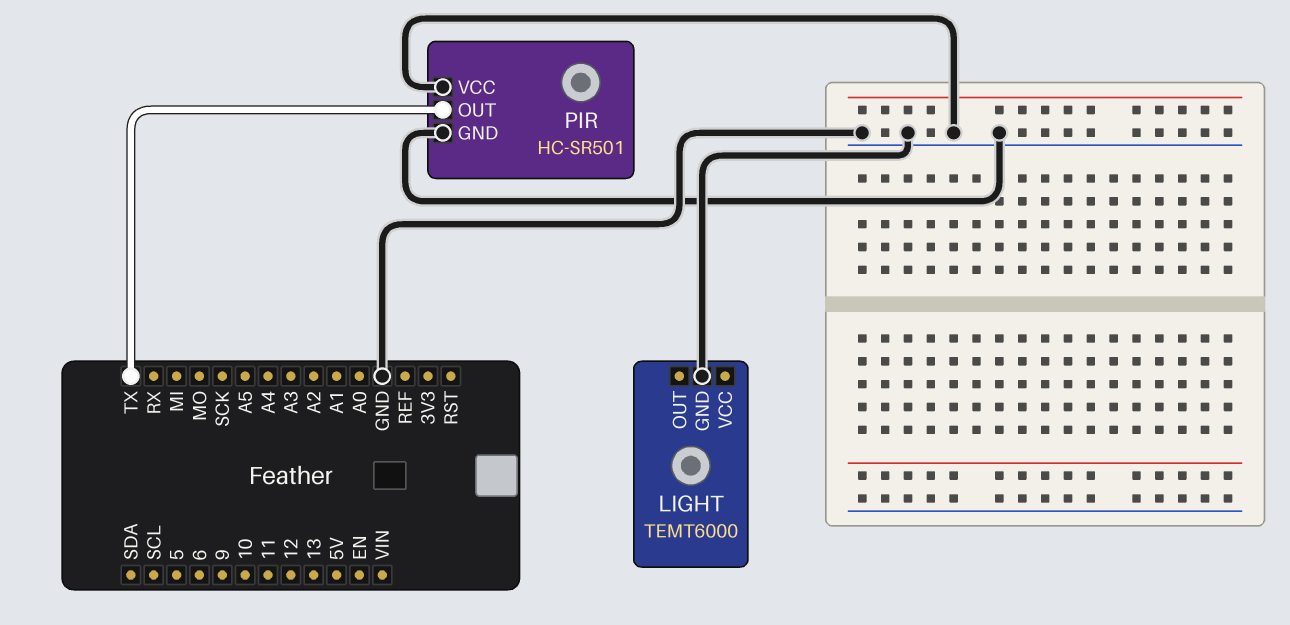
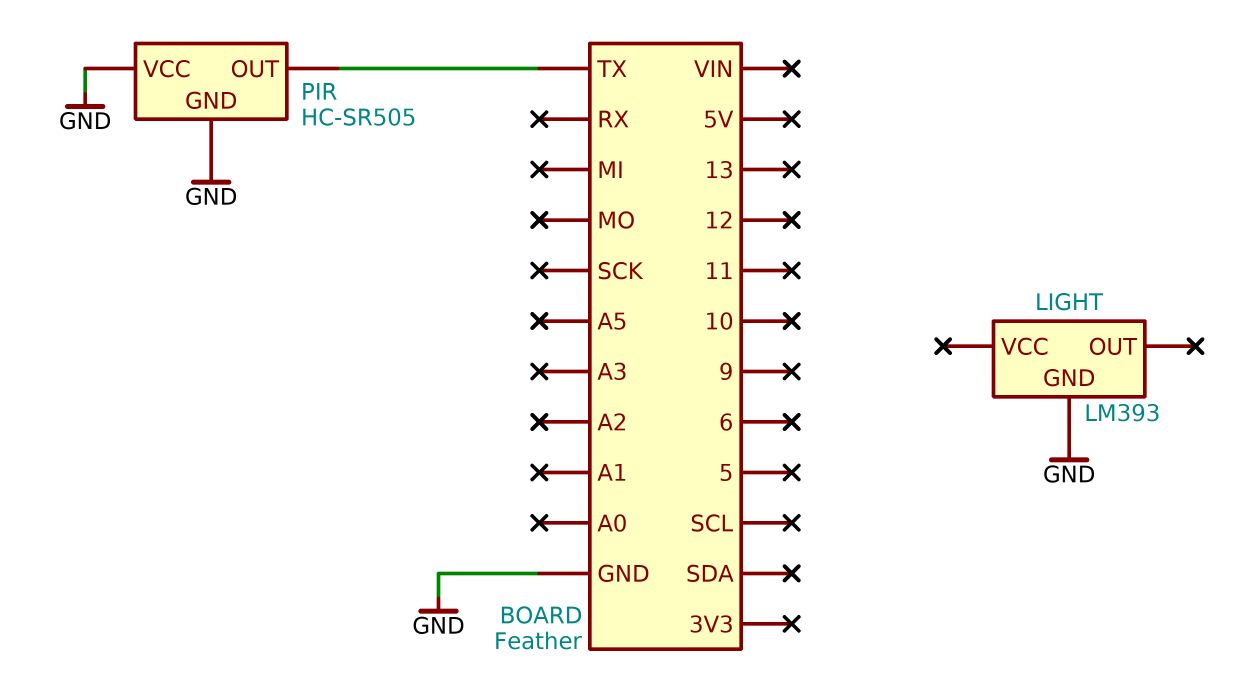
LIGHT: TEMT6000 -> LM393
PIR: HC-SR501 -> HC-SR505

